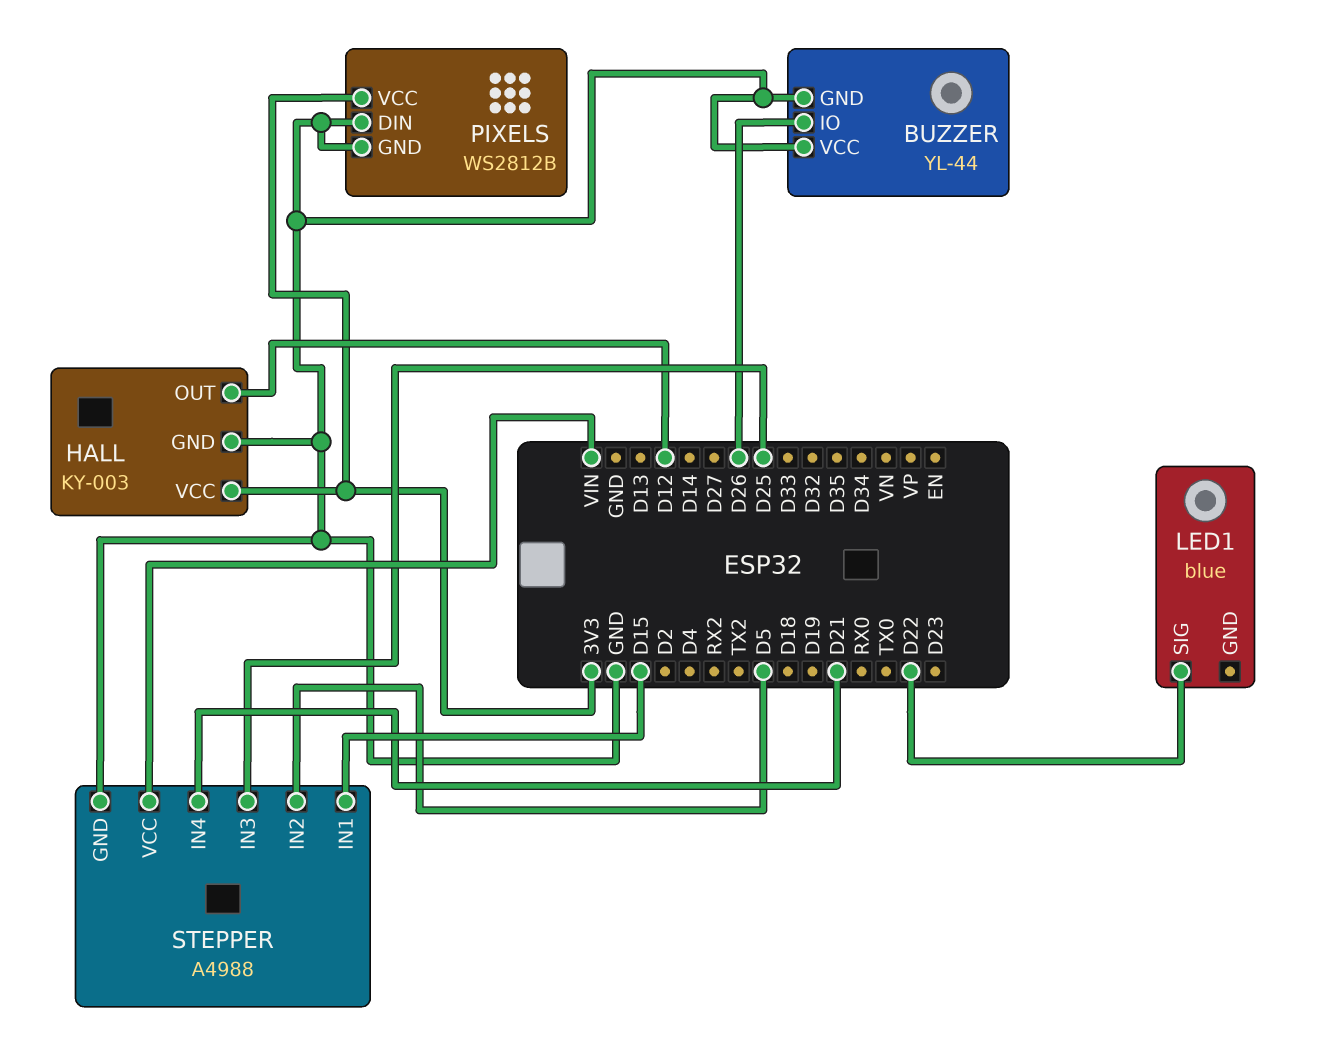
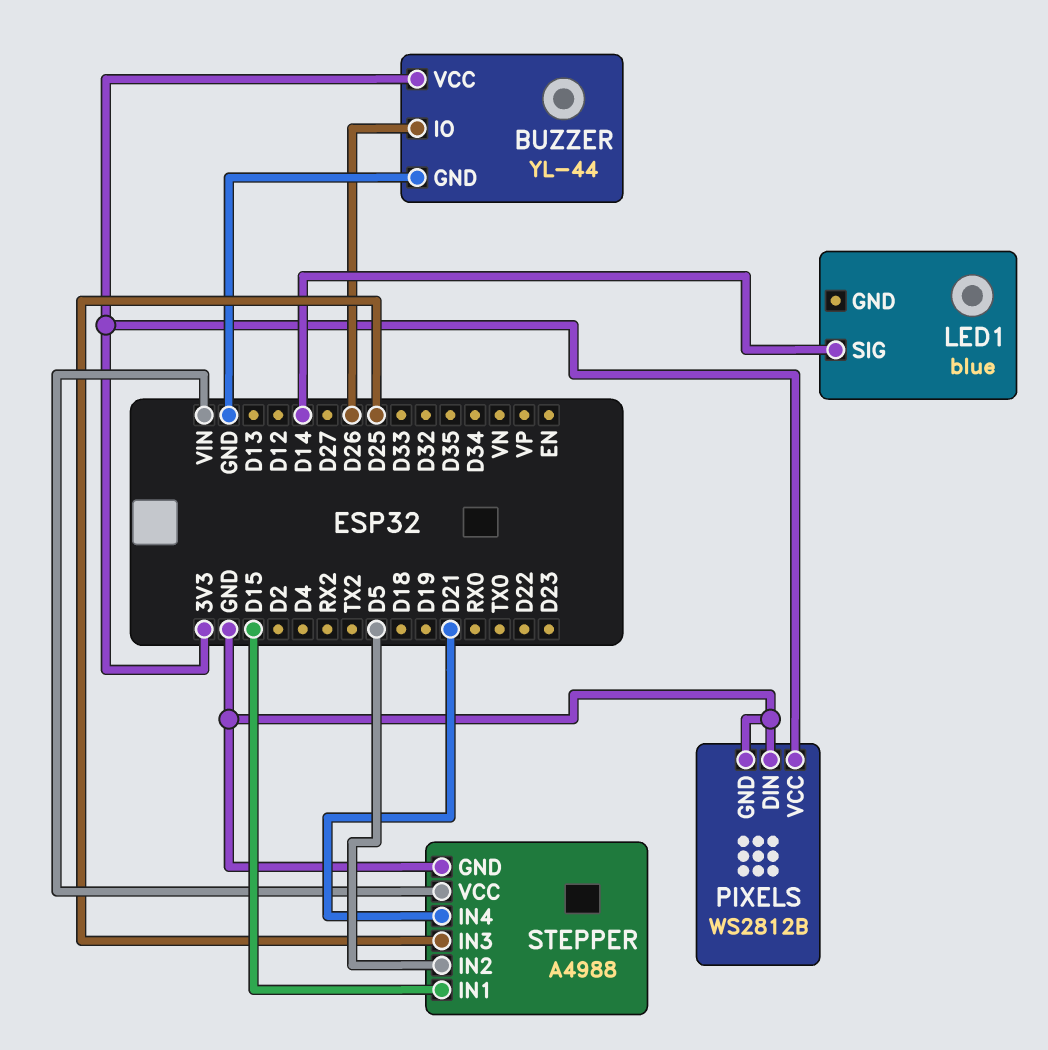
BUZZER pin VCC: GND -> 3V3
HALL: KY-003 -> none
HALL pin GND: GND -> none
HALL pin OUT: D12 -> none
HALL pin VCC: 3V3 -> none
LED1 pin SIG: D22 -> D14

